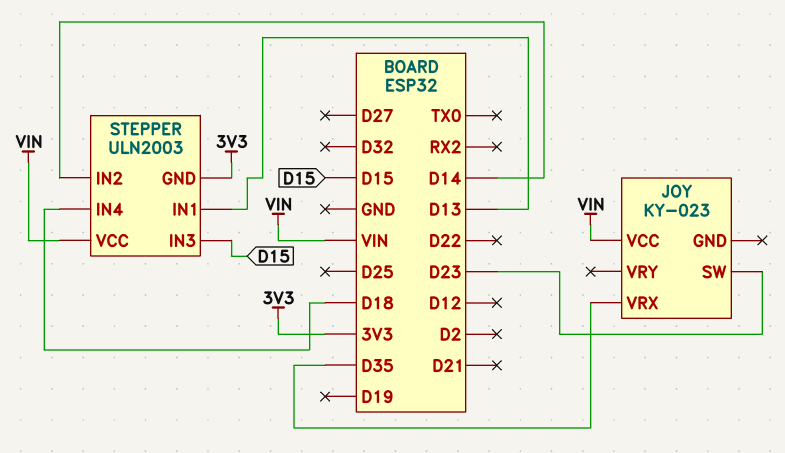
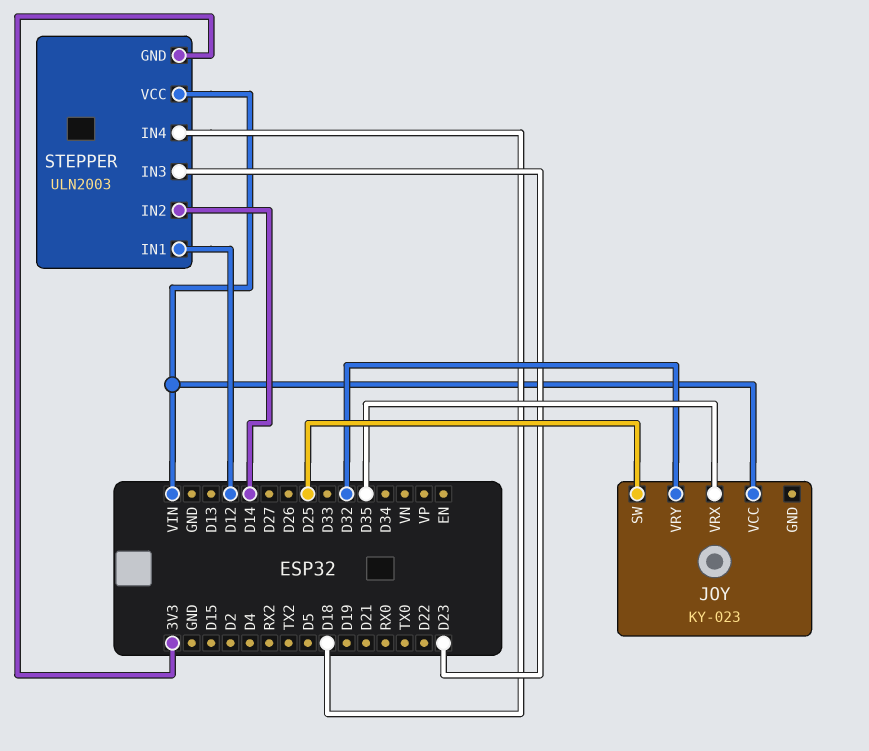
JOY pin SW: D23 -> D25
JOY pin VRY: none -> D32
STEPPER pin IN1: D13 -> D12
STEPPER pin IN3: D15 -> D23

